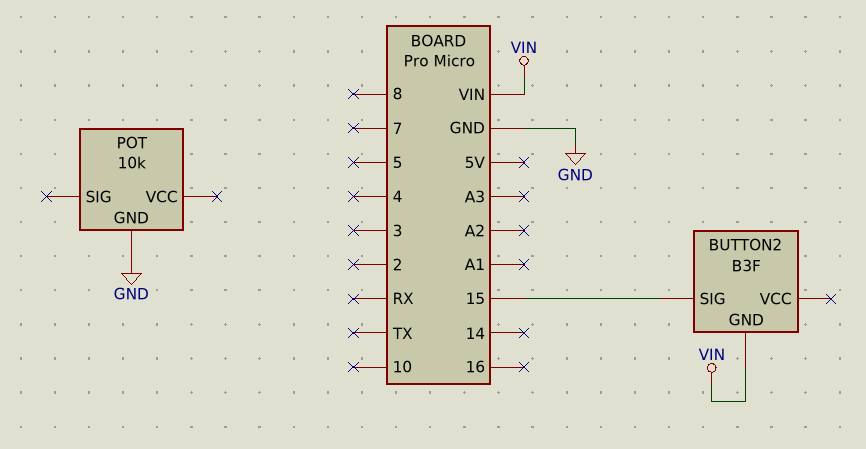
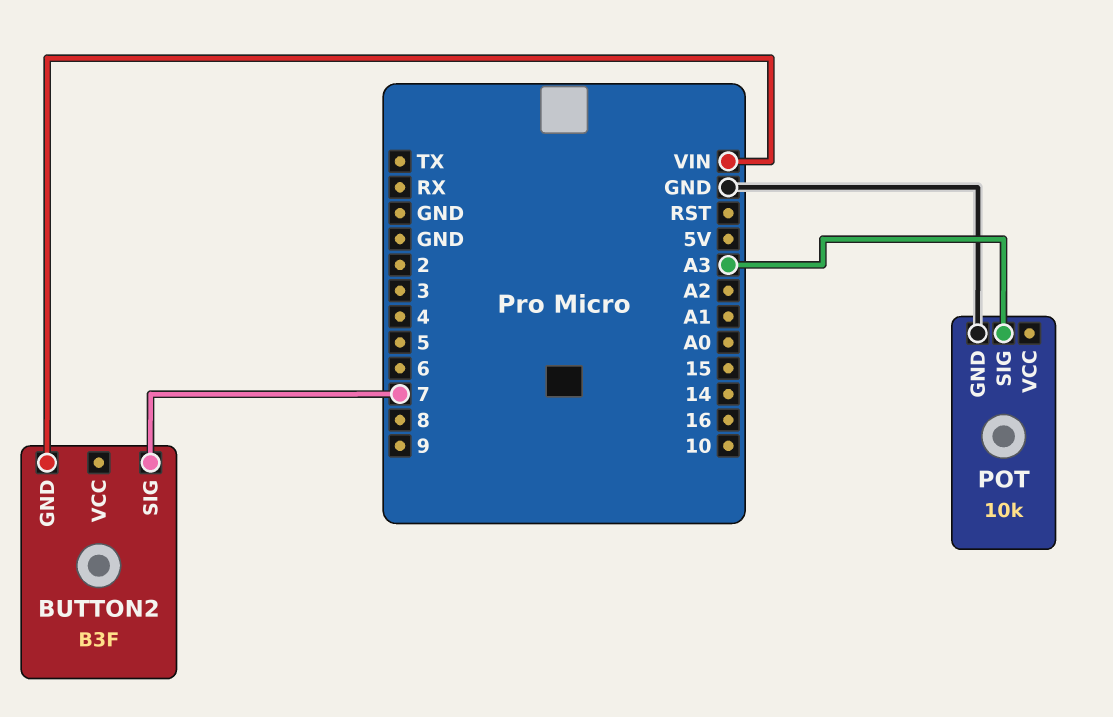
BUTTON2 pin SIG: 15 -> 7
POT pin SIG: none -> A3

